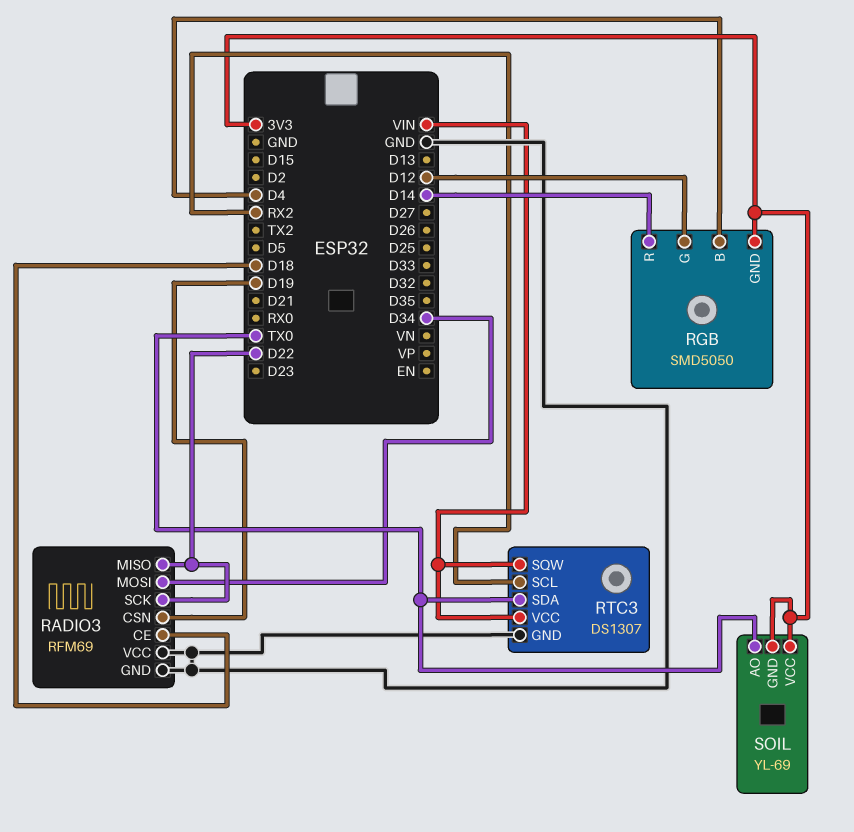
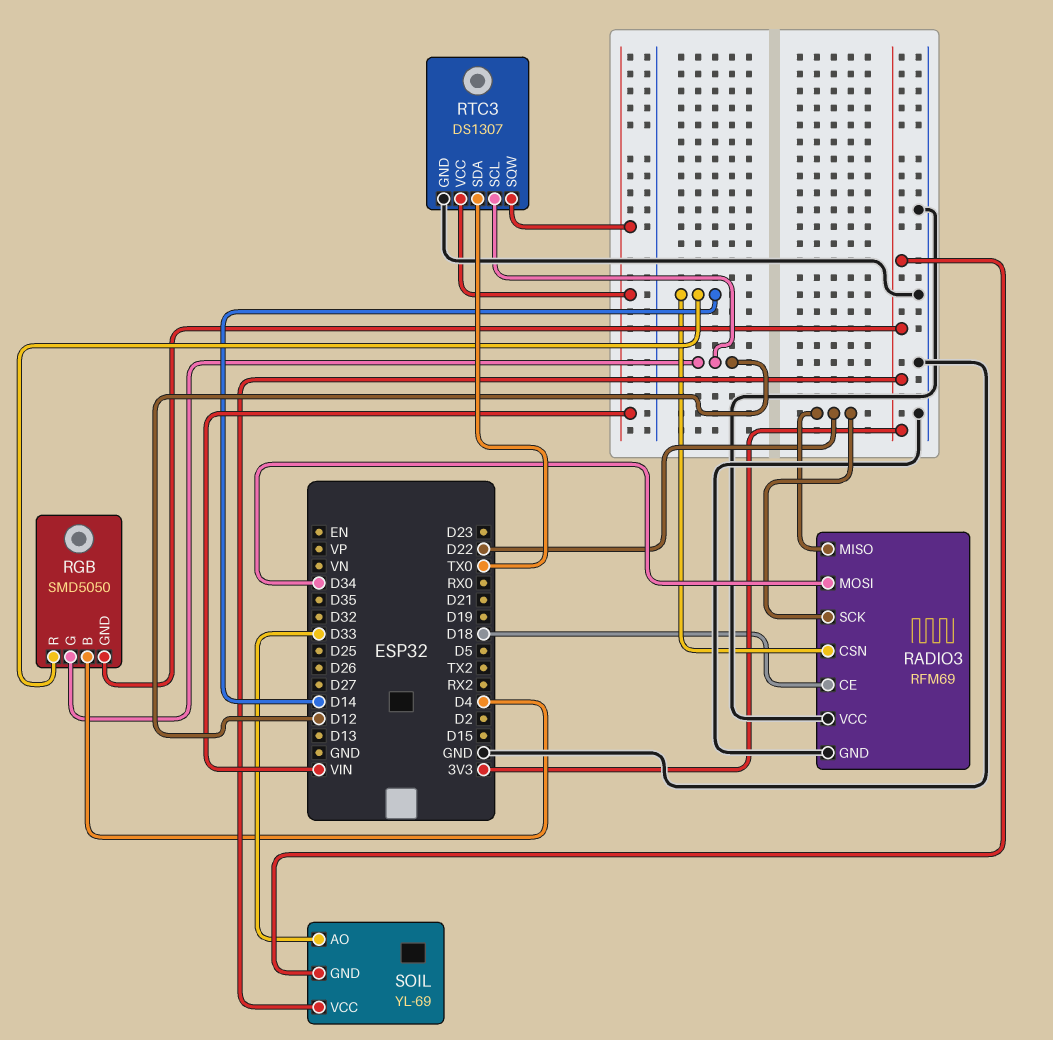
RADIO3 pin CSN: D19 -> D14
RTC3 pin SCL: RX2 -> D12
SOIL pin AO: TX0 -> D33

